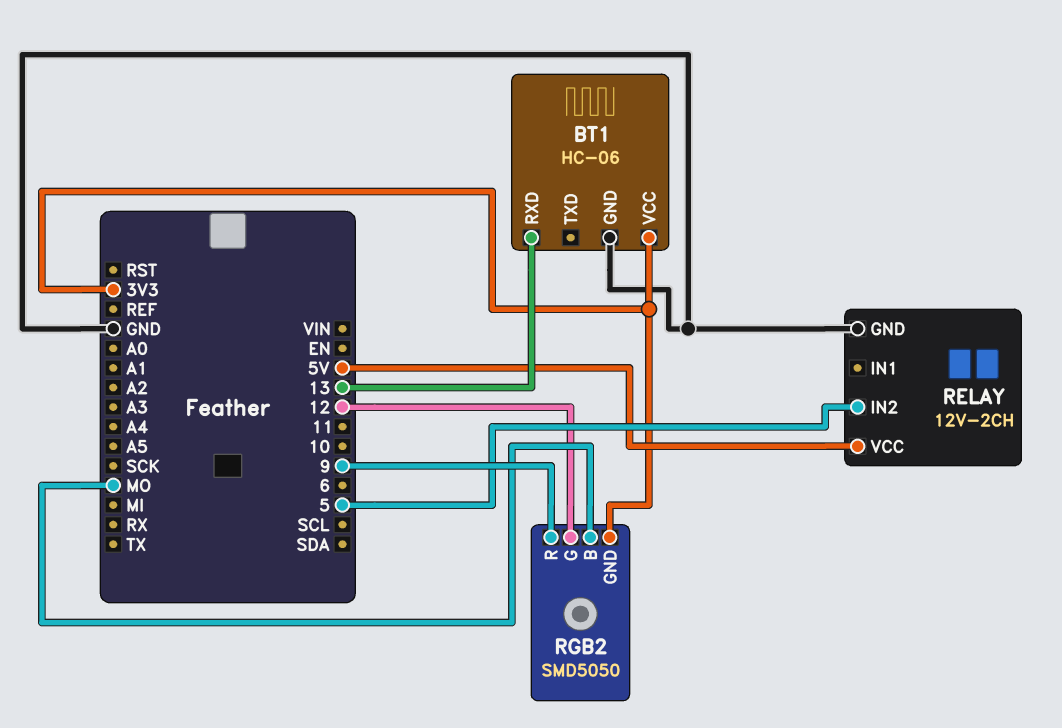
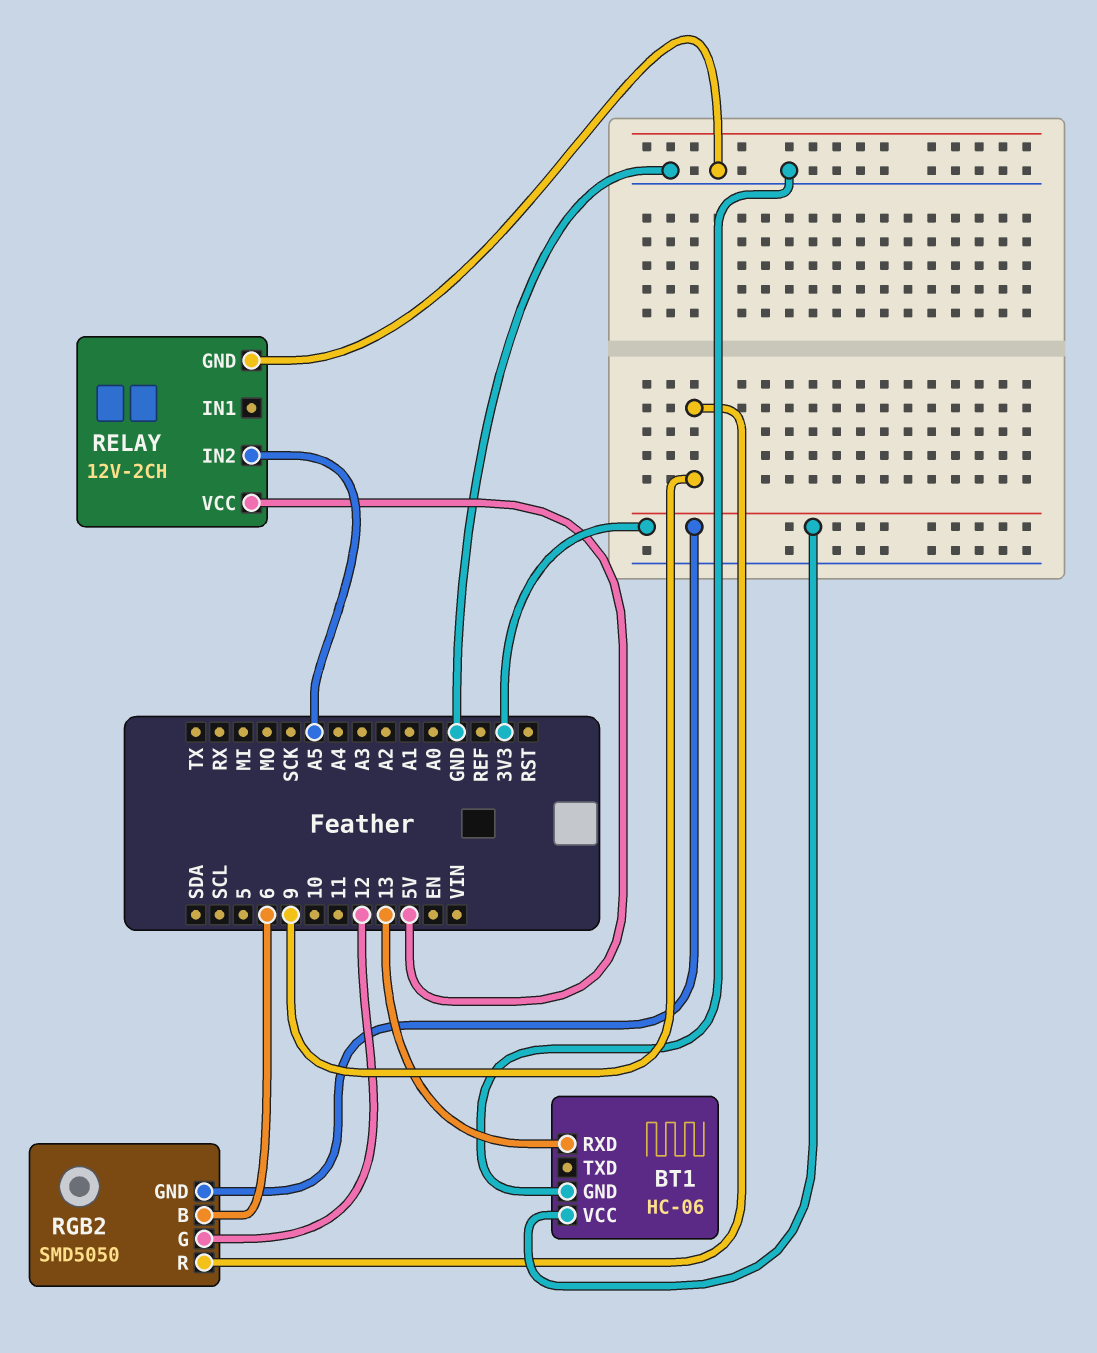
RELAY pin IN2: 5 -> A5
RGB2 pin B: MO -> 6

